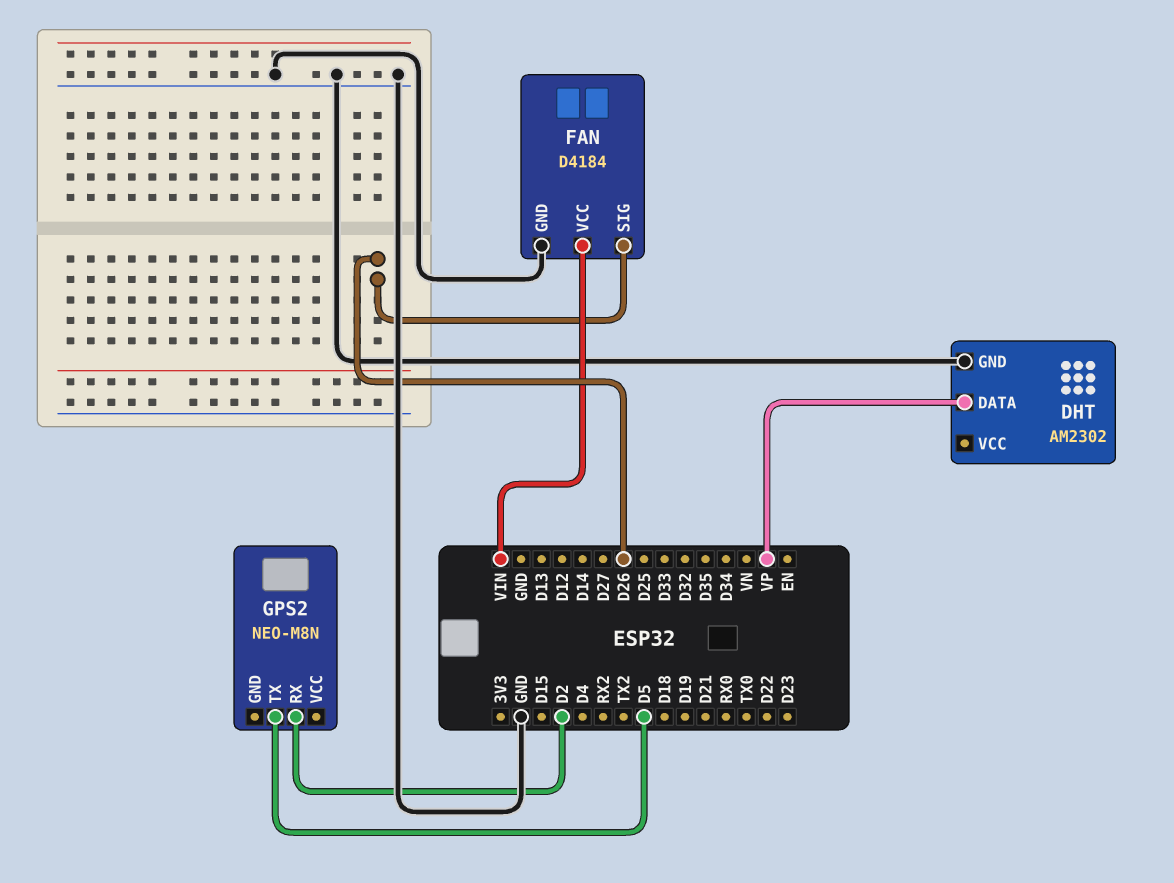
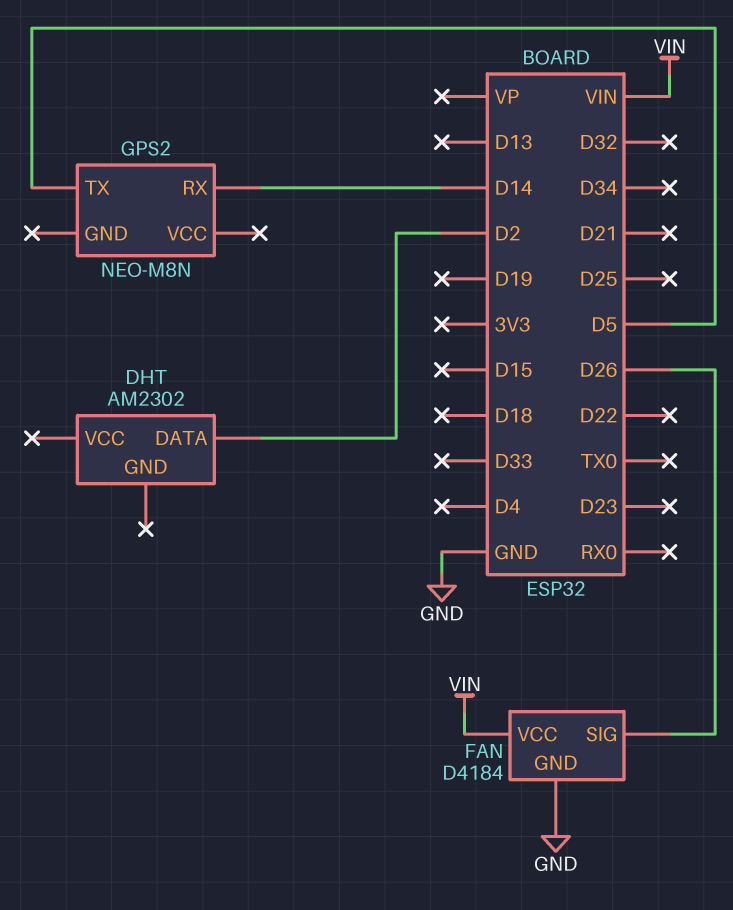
DHT pin DATA: VP -> D2
DHT pin GND: GND -> none
GPS2 pin RX: D2 -> D14

